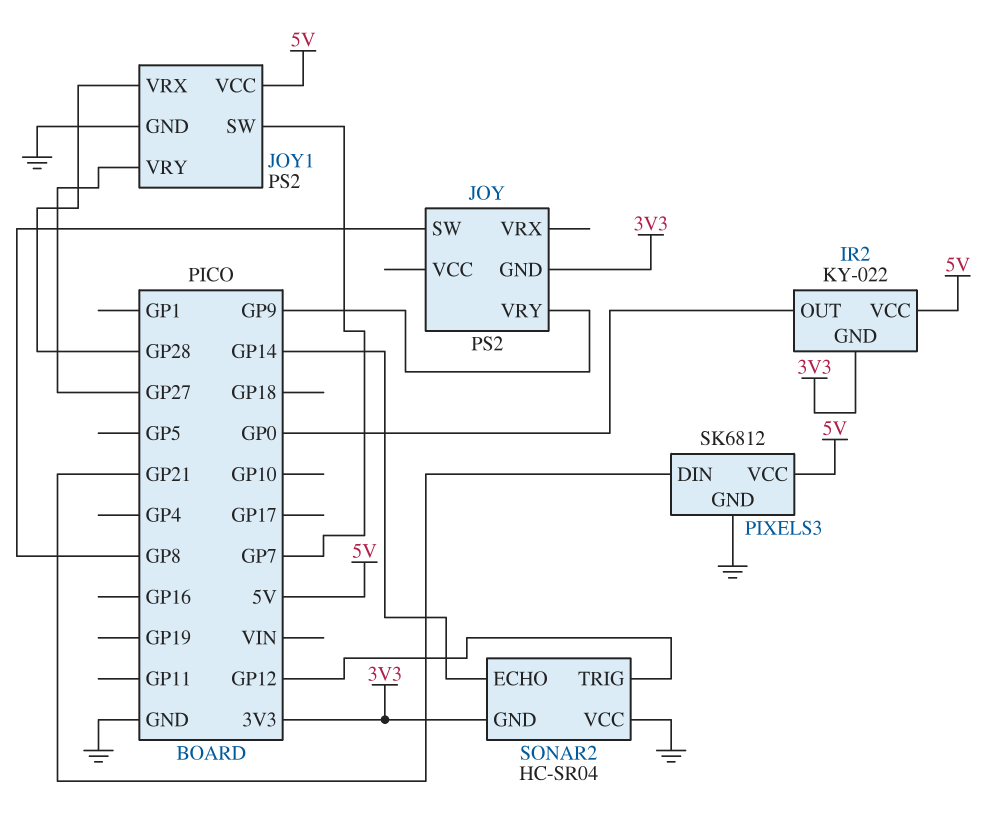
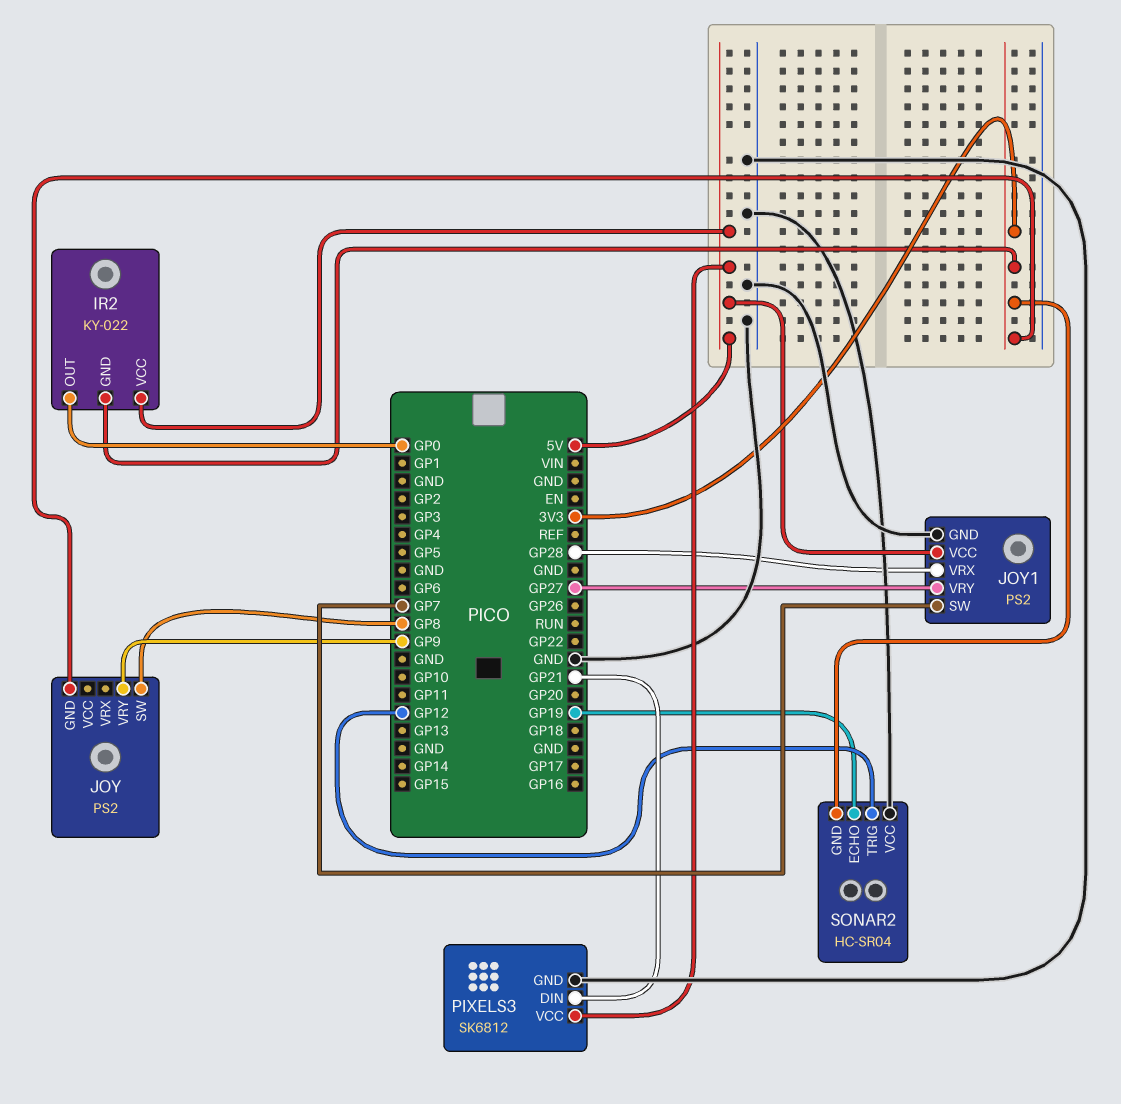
SONAR2 pin ECHO: GP14 -> GP19

